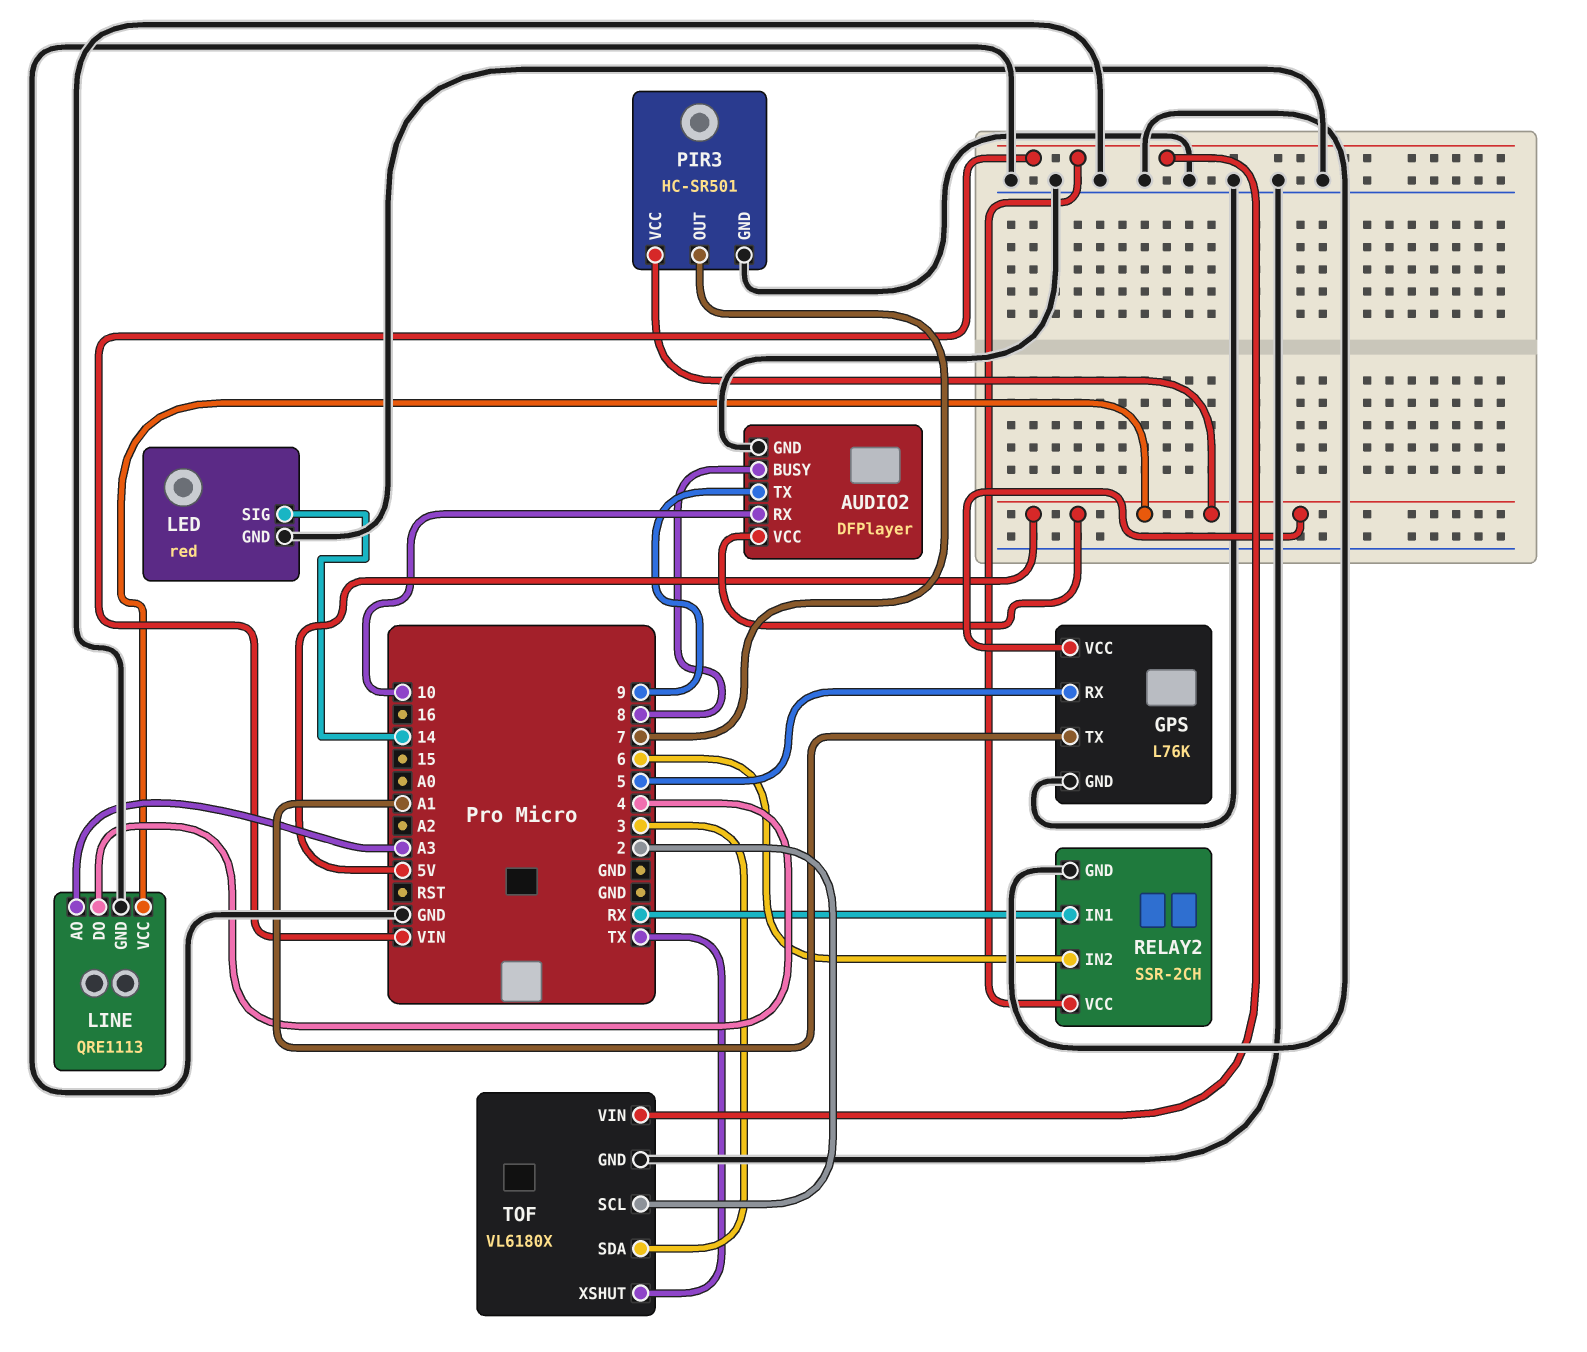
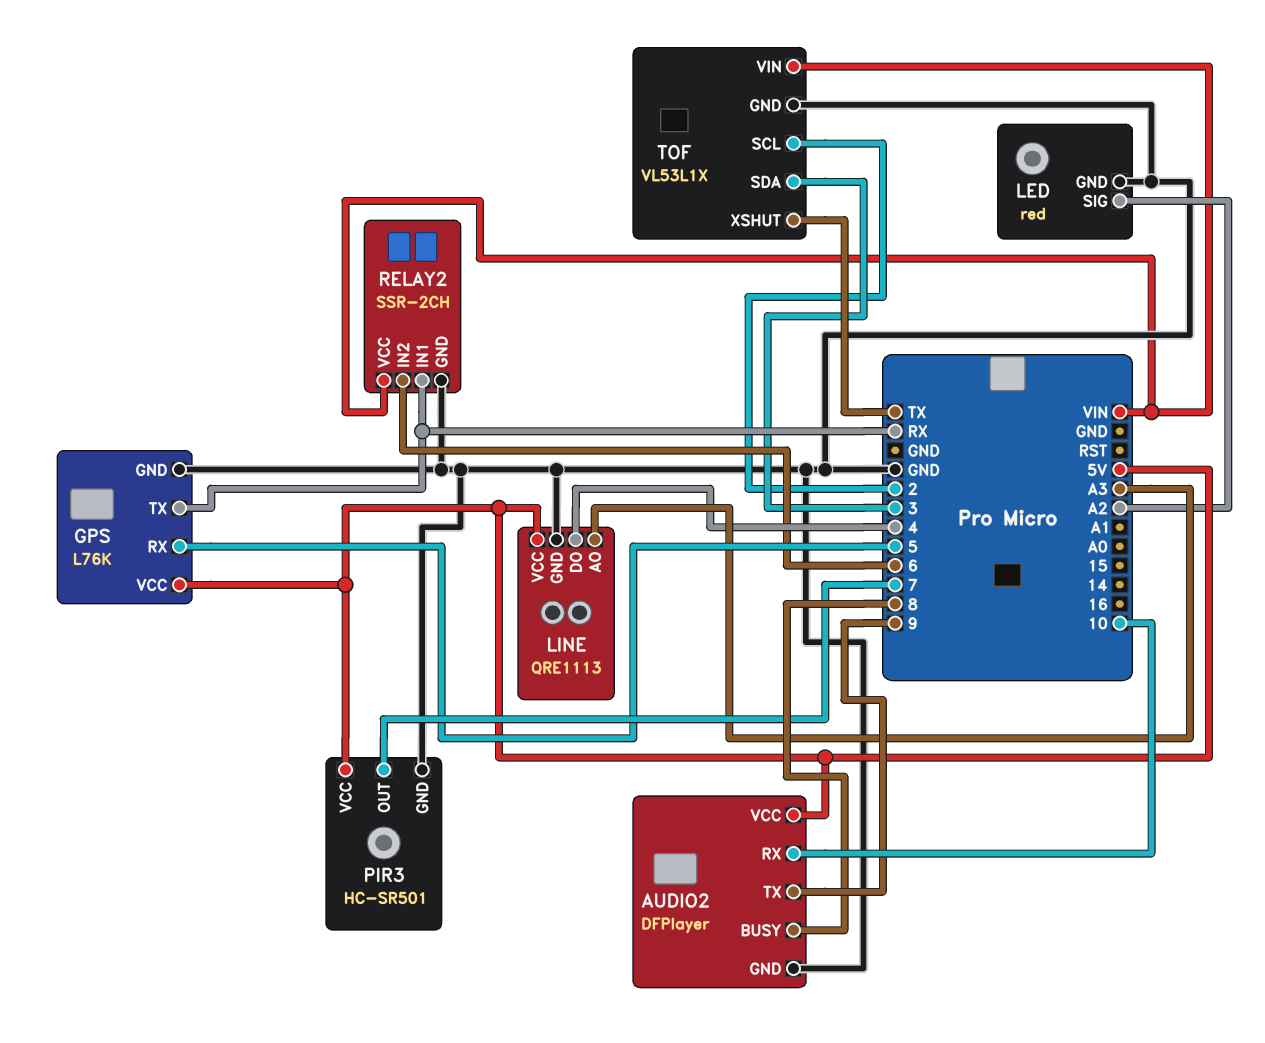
GPS pin TX: A1 -> RX
LED pin SIG: 14 -> A2
TOF: VL6180X -> VL53L1X

